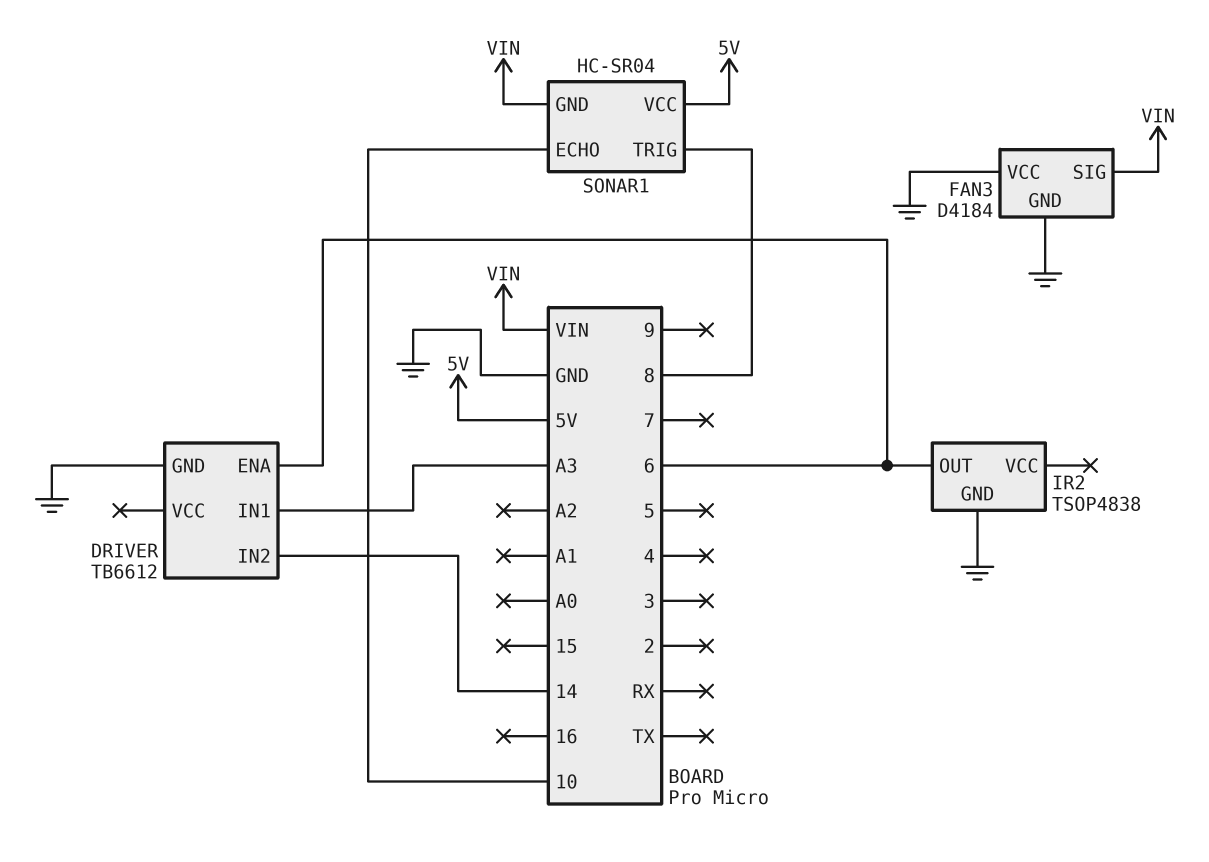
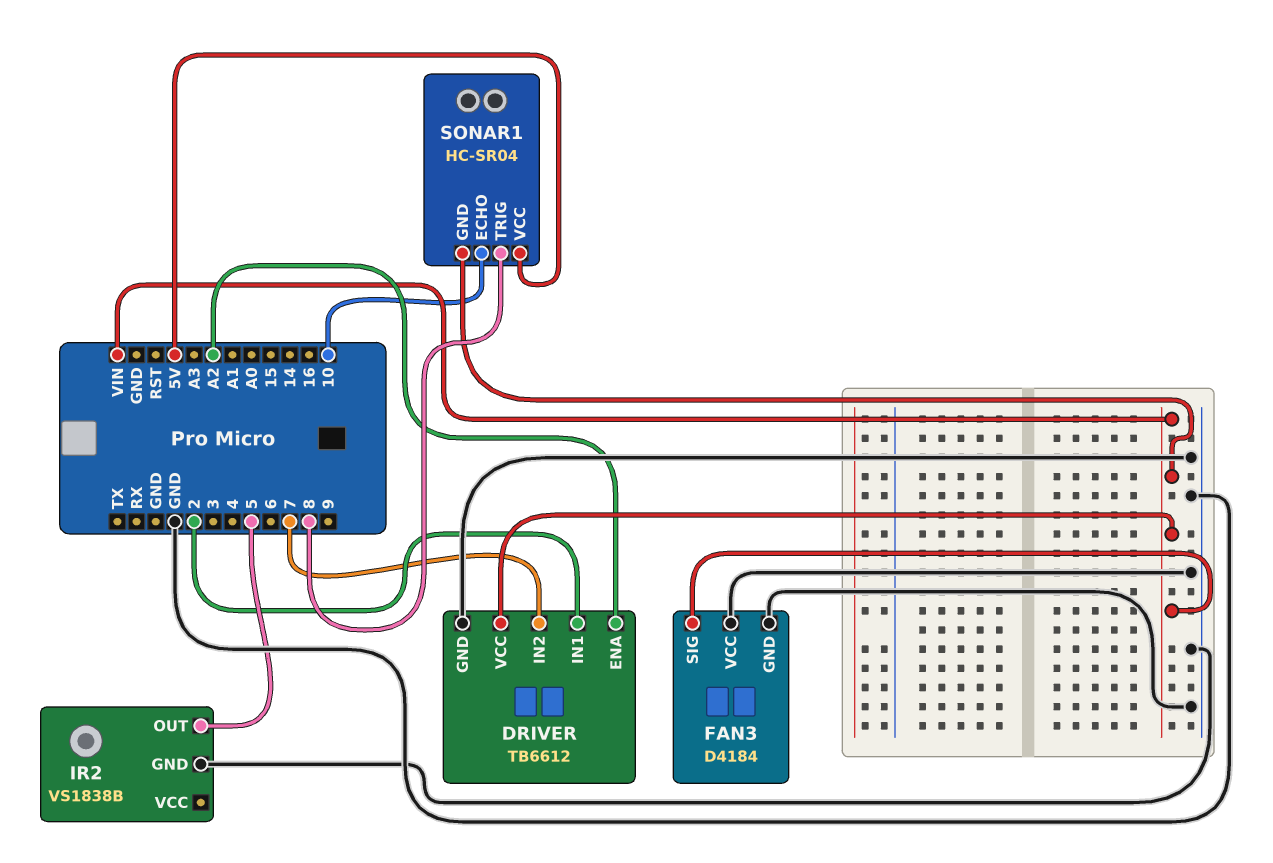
DRIVER pin ENA: 6 -> A2
DRIVER pin IN1: A3 -> 2
DRIVER pin IN2: 14 -> 7
DRIVER pin VCC: none -> VIN
IR2: TSOP4838 -> VS1838B
IR2 pin OUT: 6 -> 5

